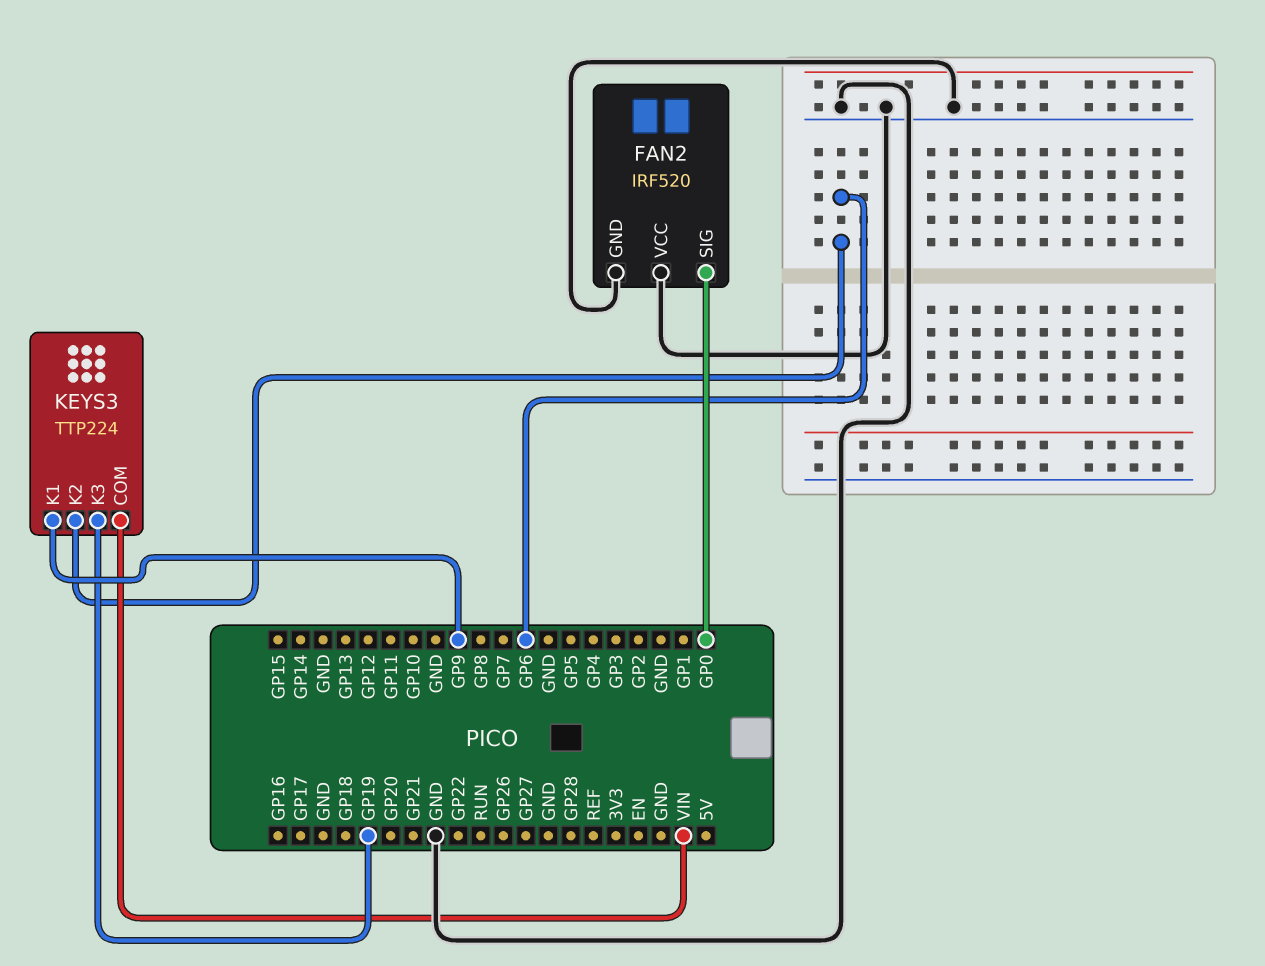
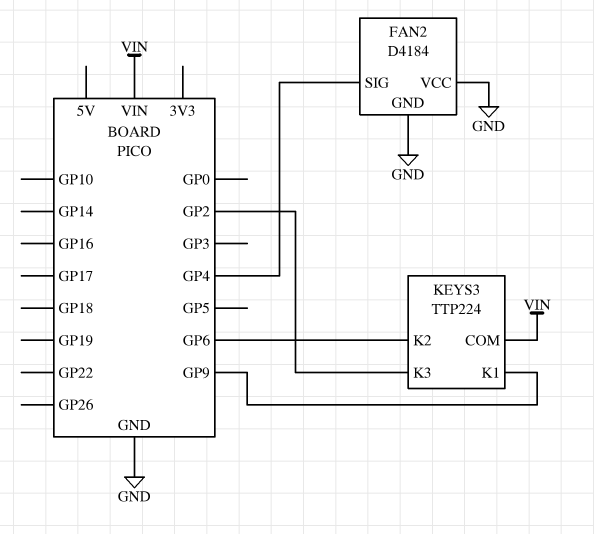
FAN2: IRF520 -> D4184
FAN2 pin SIG: GP0 -> GP4
KEYS3 pin K3: GP19 -> GP2

